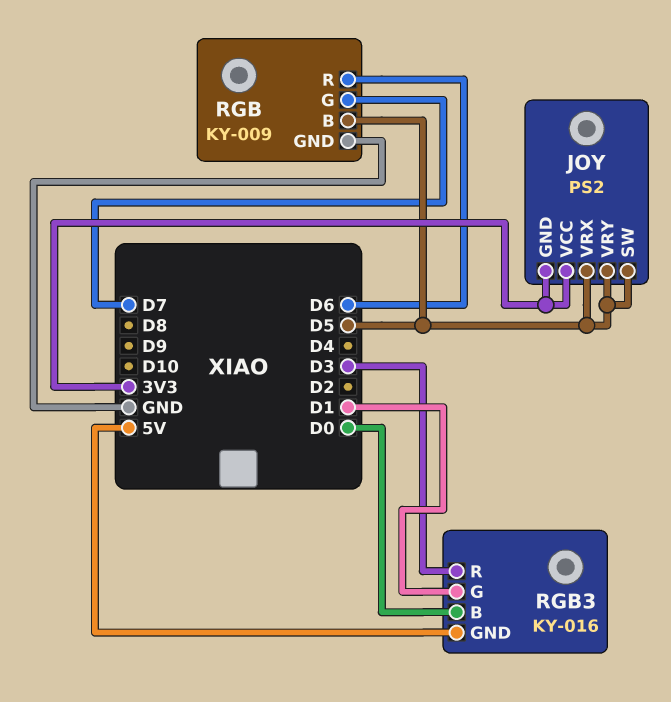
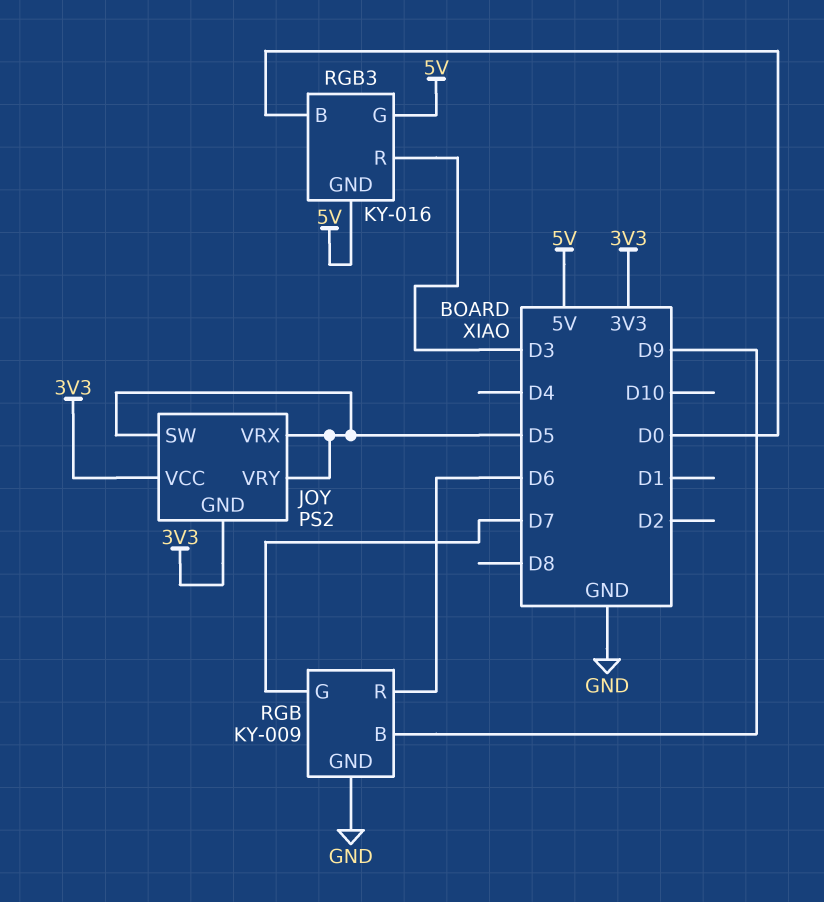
RGB pin B: D5 -> D9
RGB3 pin G: D1 -> 5V

